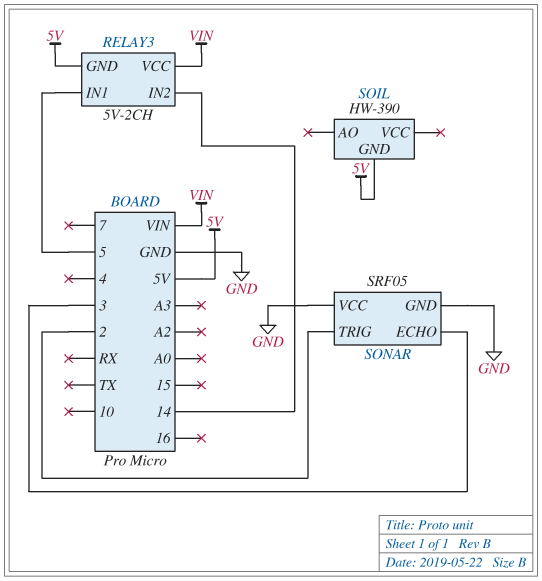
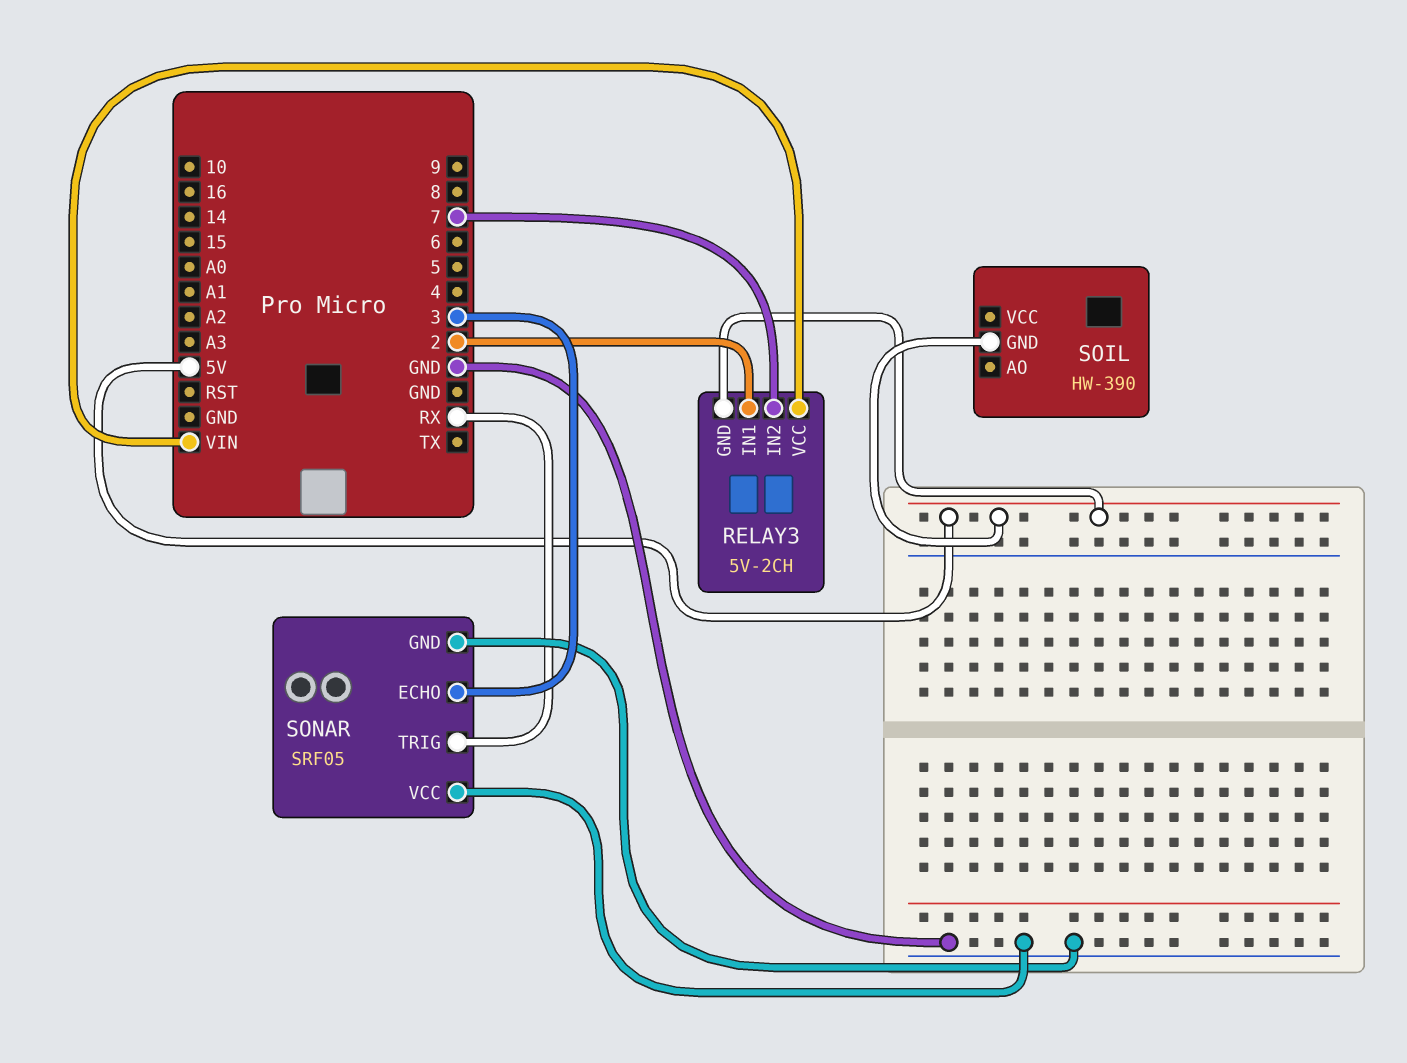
RELAY3 pin IN1: 5 -> 2
RELAY3 pin IN2: 14 -> 7
SONAR pin TRIG: 2 -> RX

